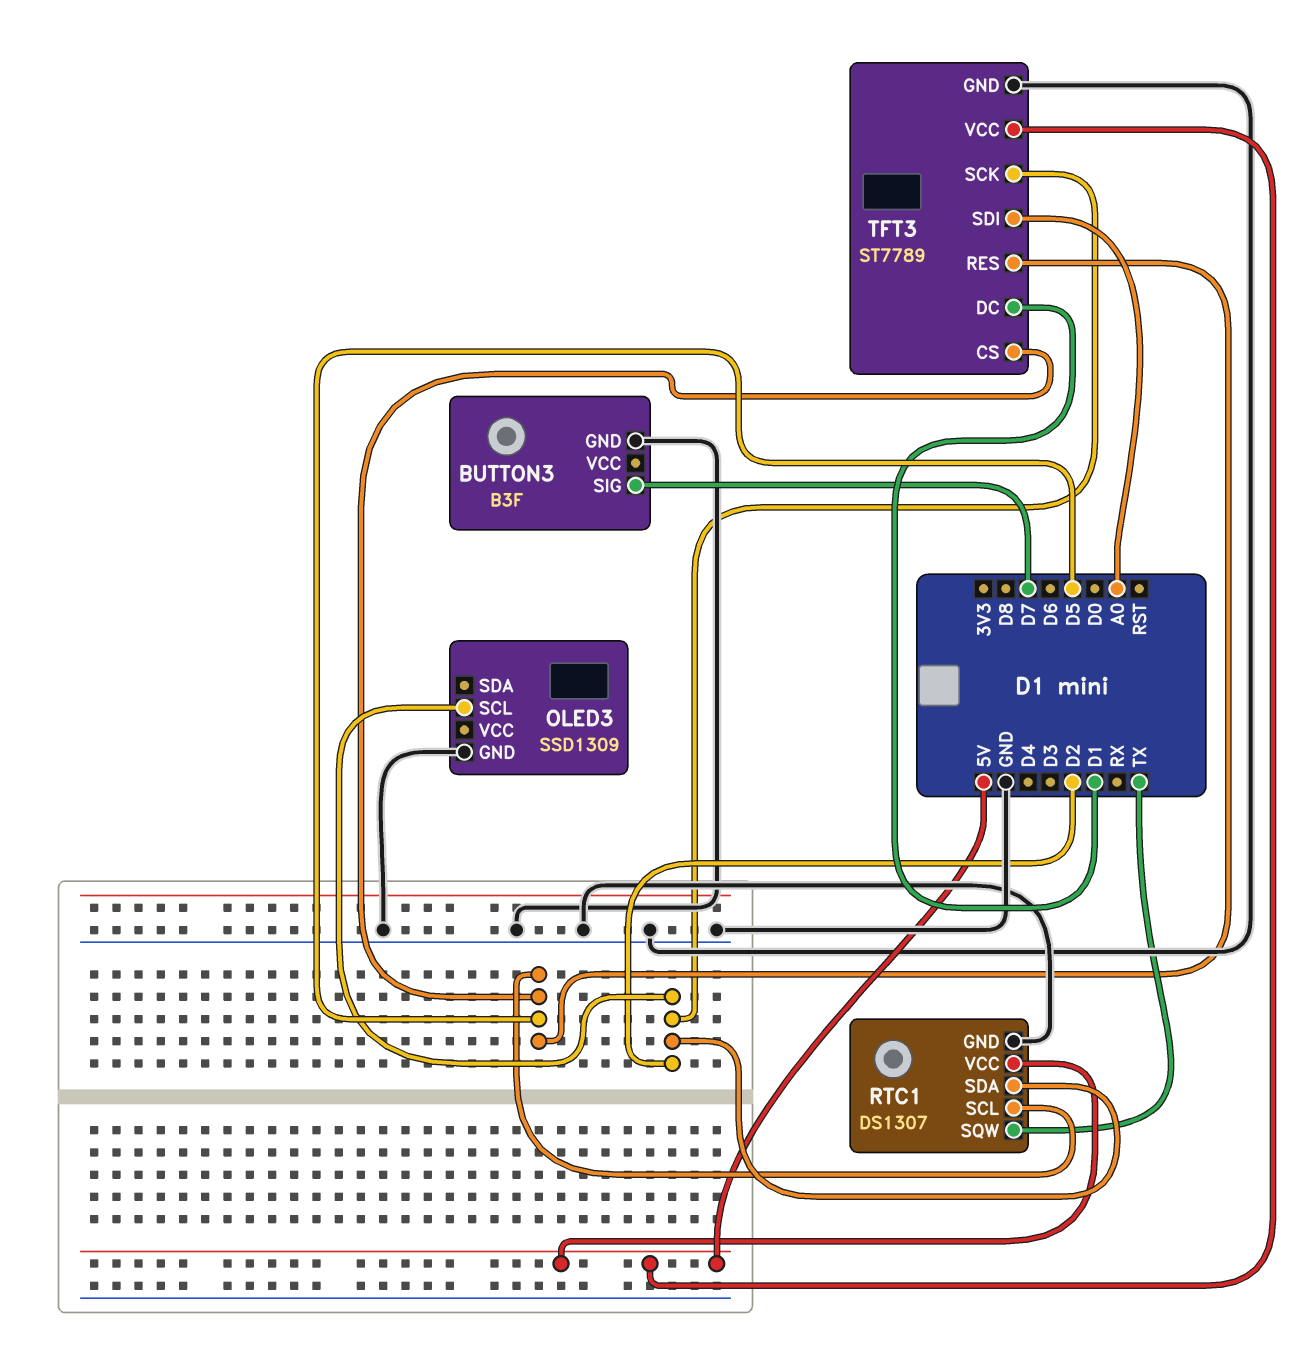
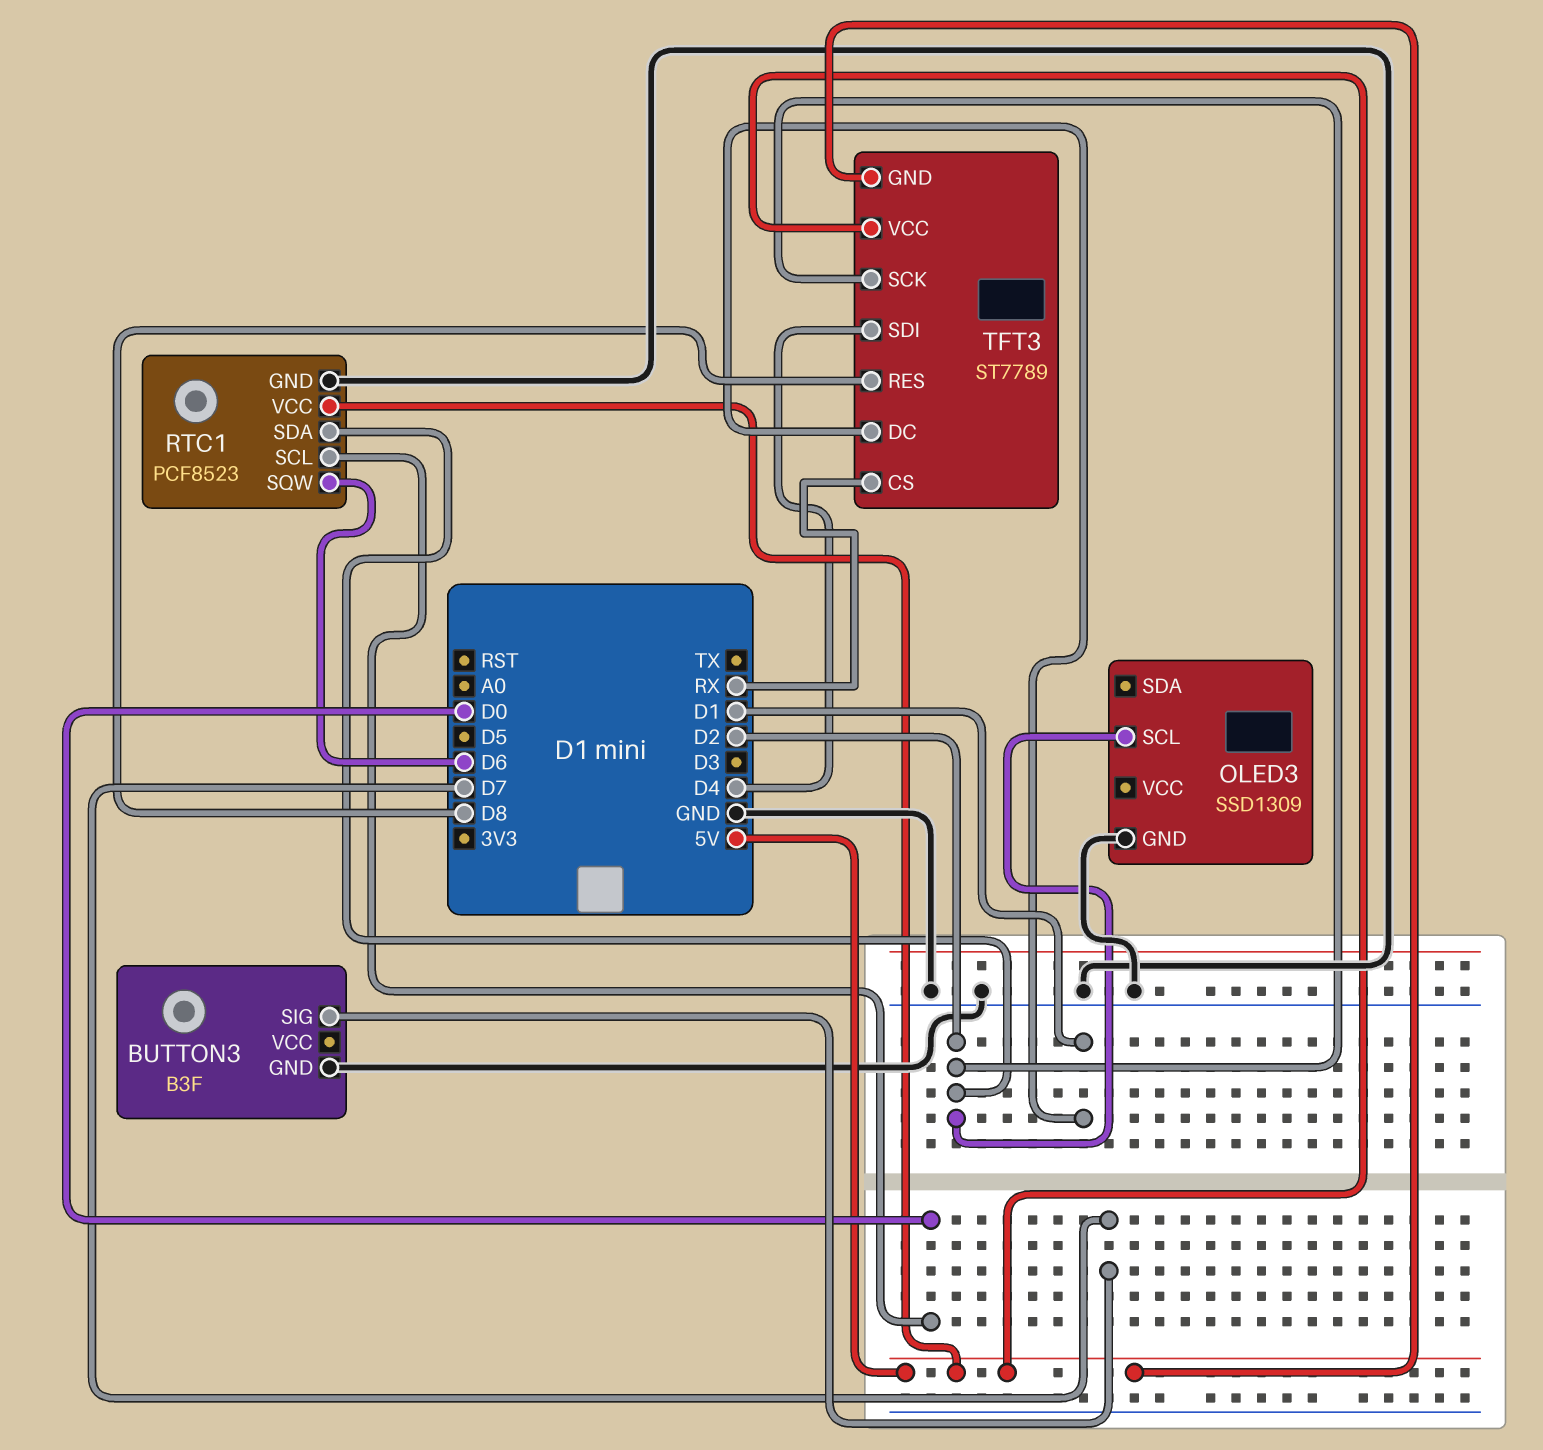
RTC1: DS1307 -> PCF8523
RTC1 pin SCL: D5 -> D0
RTC1 pin SQW: TX -> D6
TFT3 pin CS: D5 -> RX
TFT3 pin GND: GND -> 5V
TFT3 pin RES: D5 -> D8
TFT3 pin SDI: A0 -> D4

